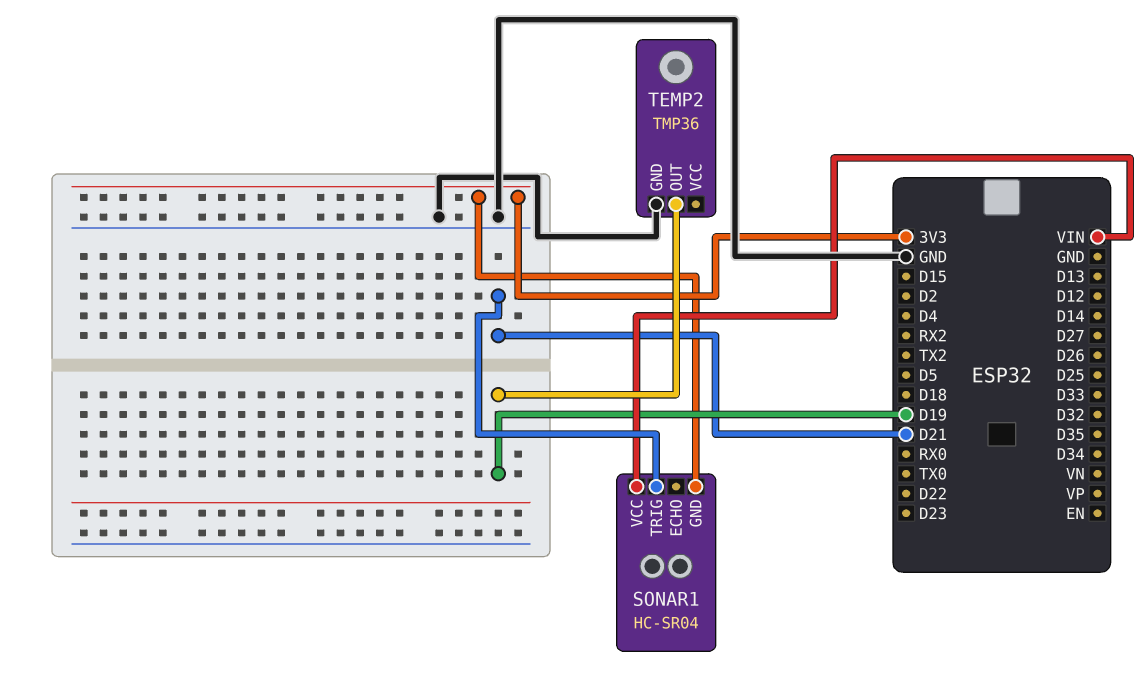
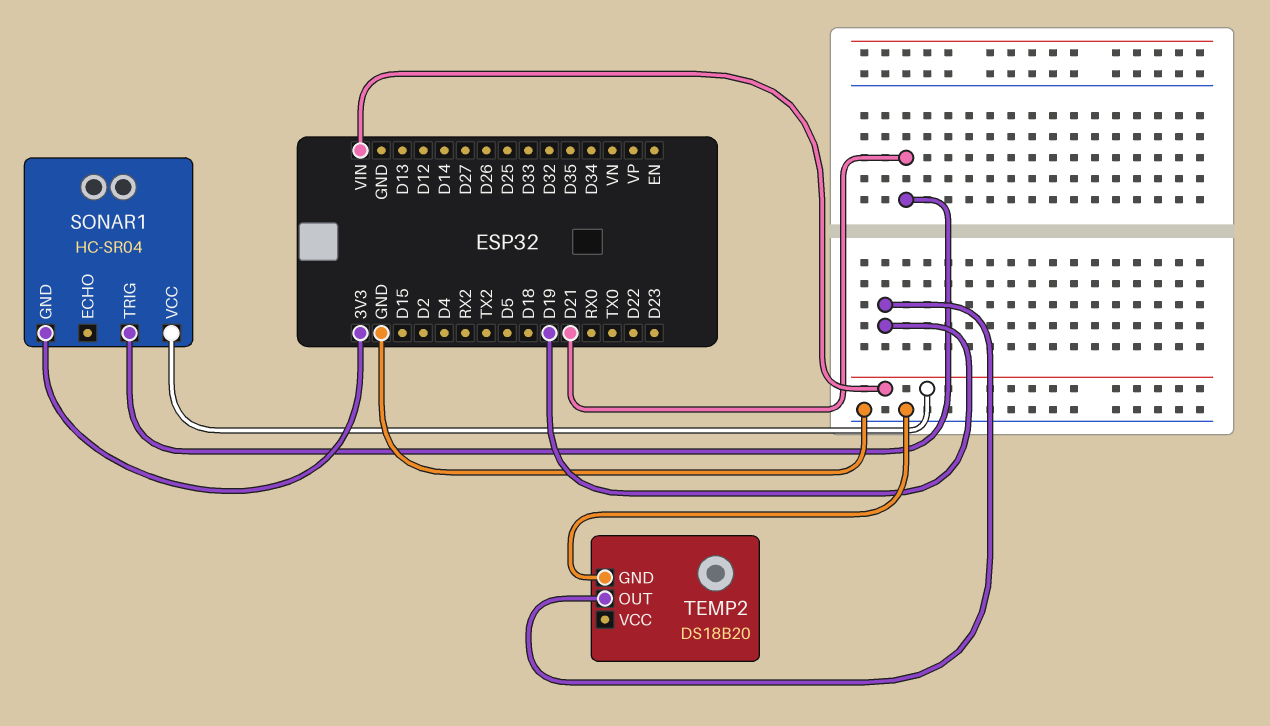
TEMP2: TMP36 -> DS18B20

